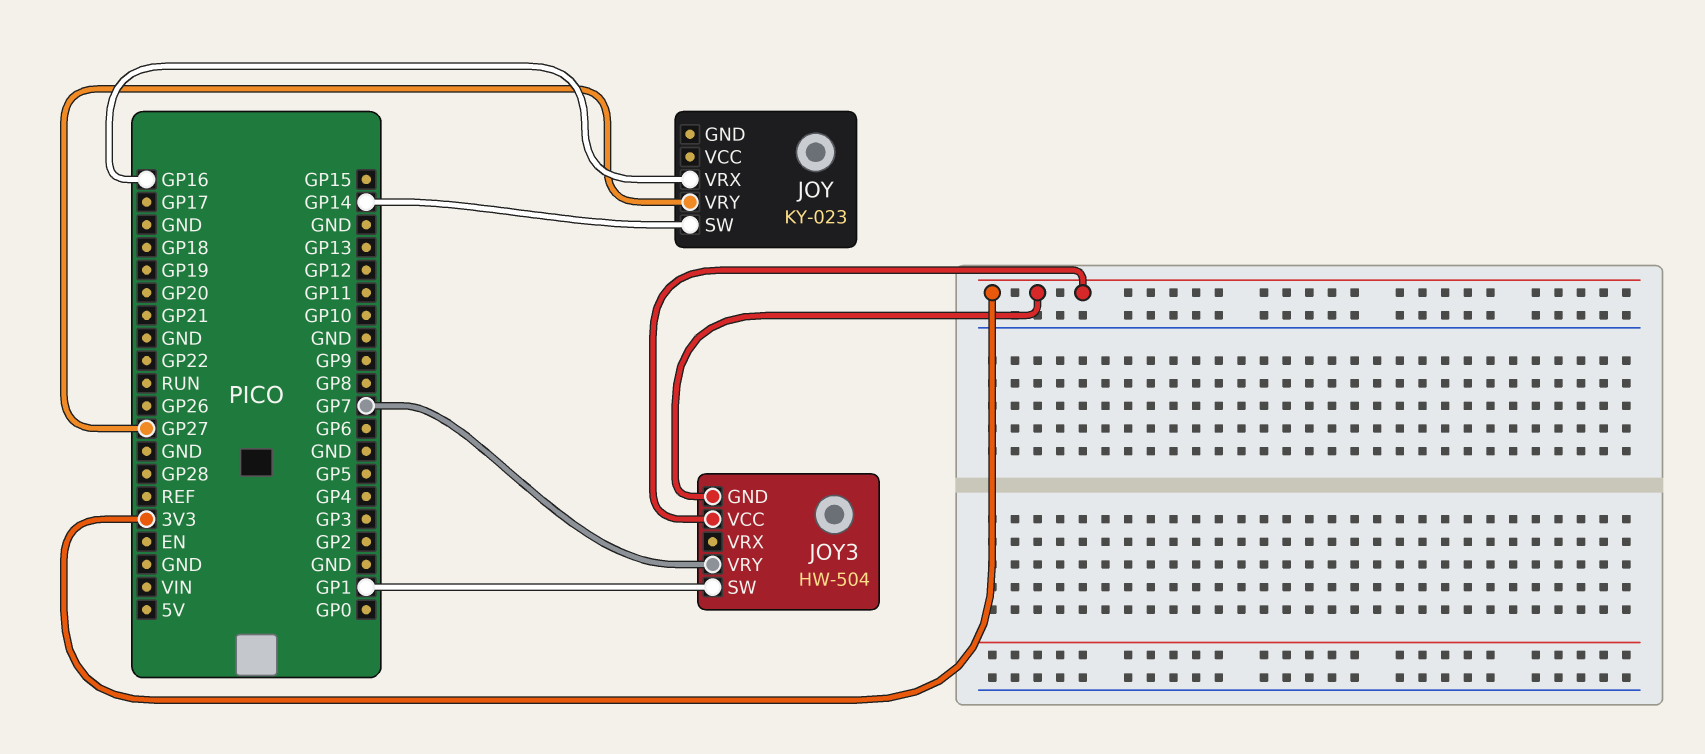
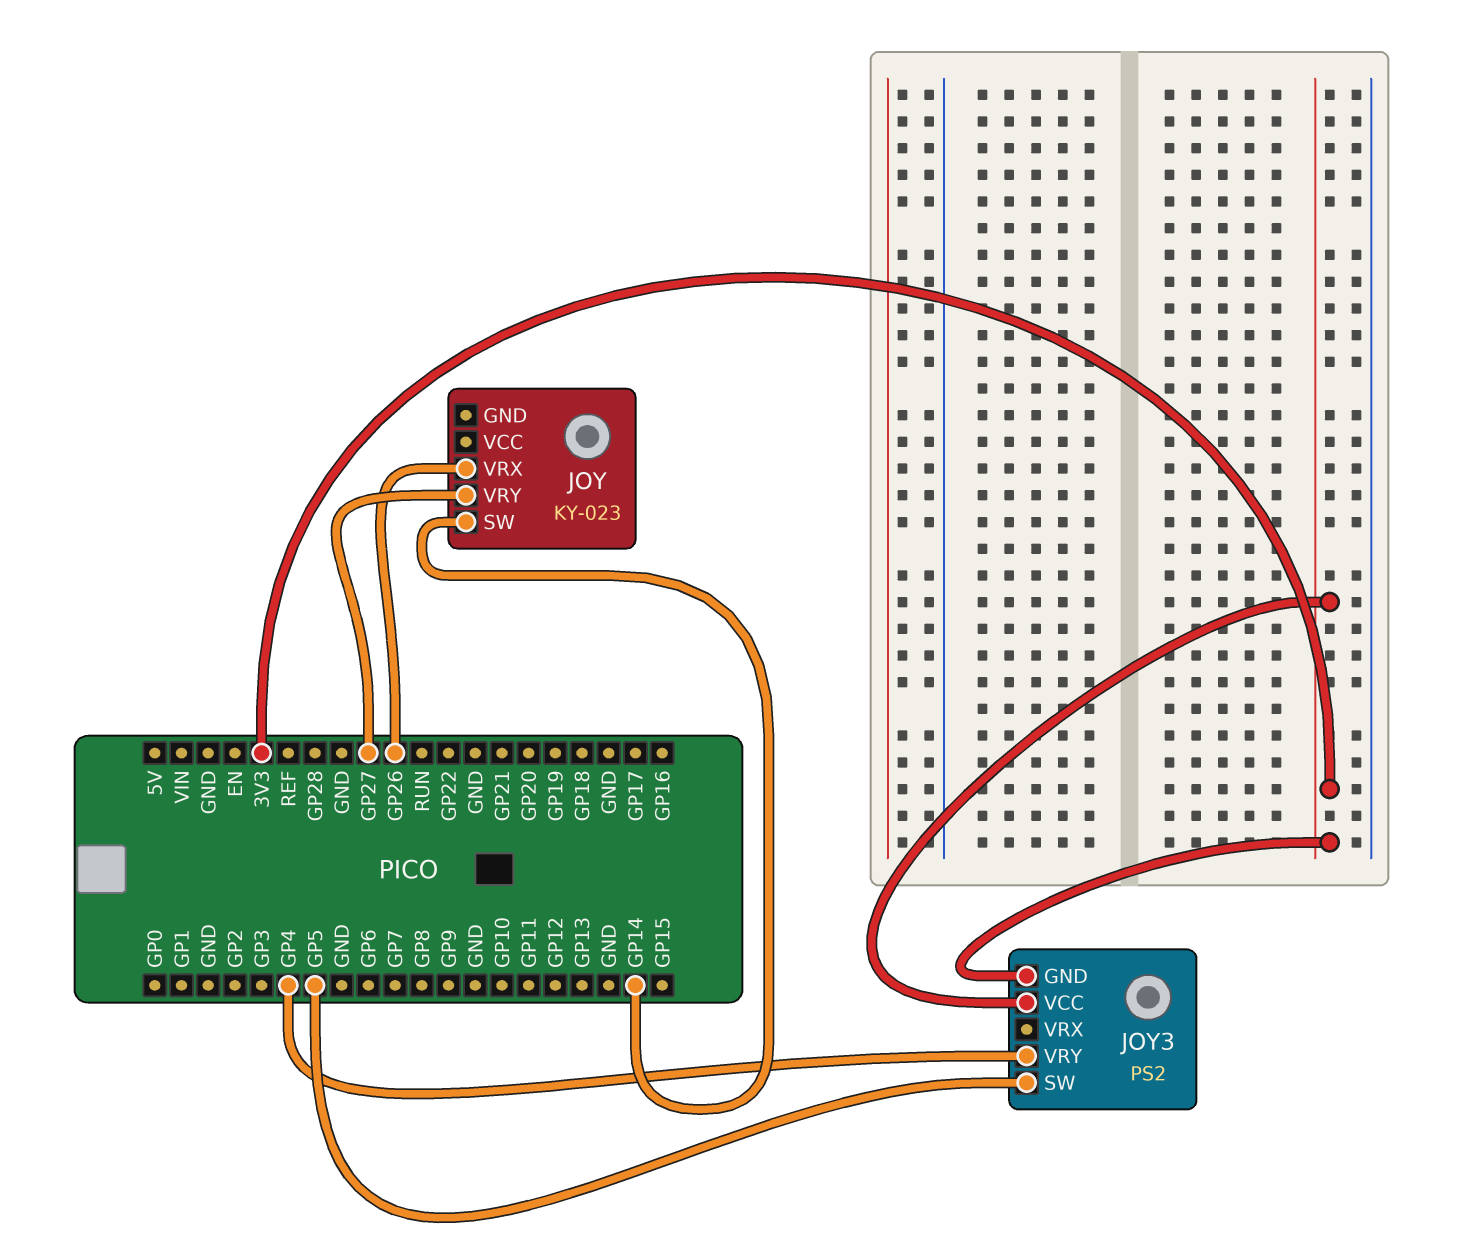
JOY pin VRX: GP16 -> GP26
JOY3: HW-504 -> PS2
JOY3 pin SW: GP1 -> GP5
JOY3 pin VRY: GP7 -> GP4

